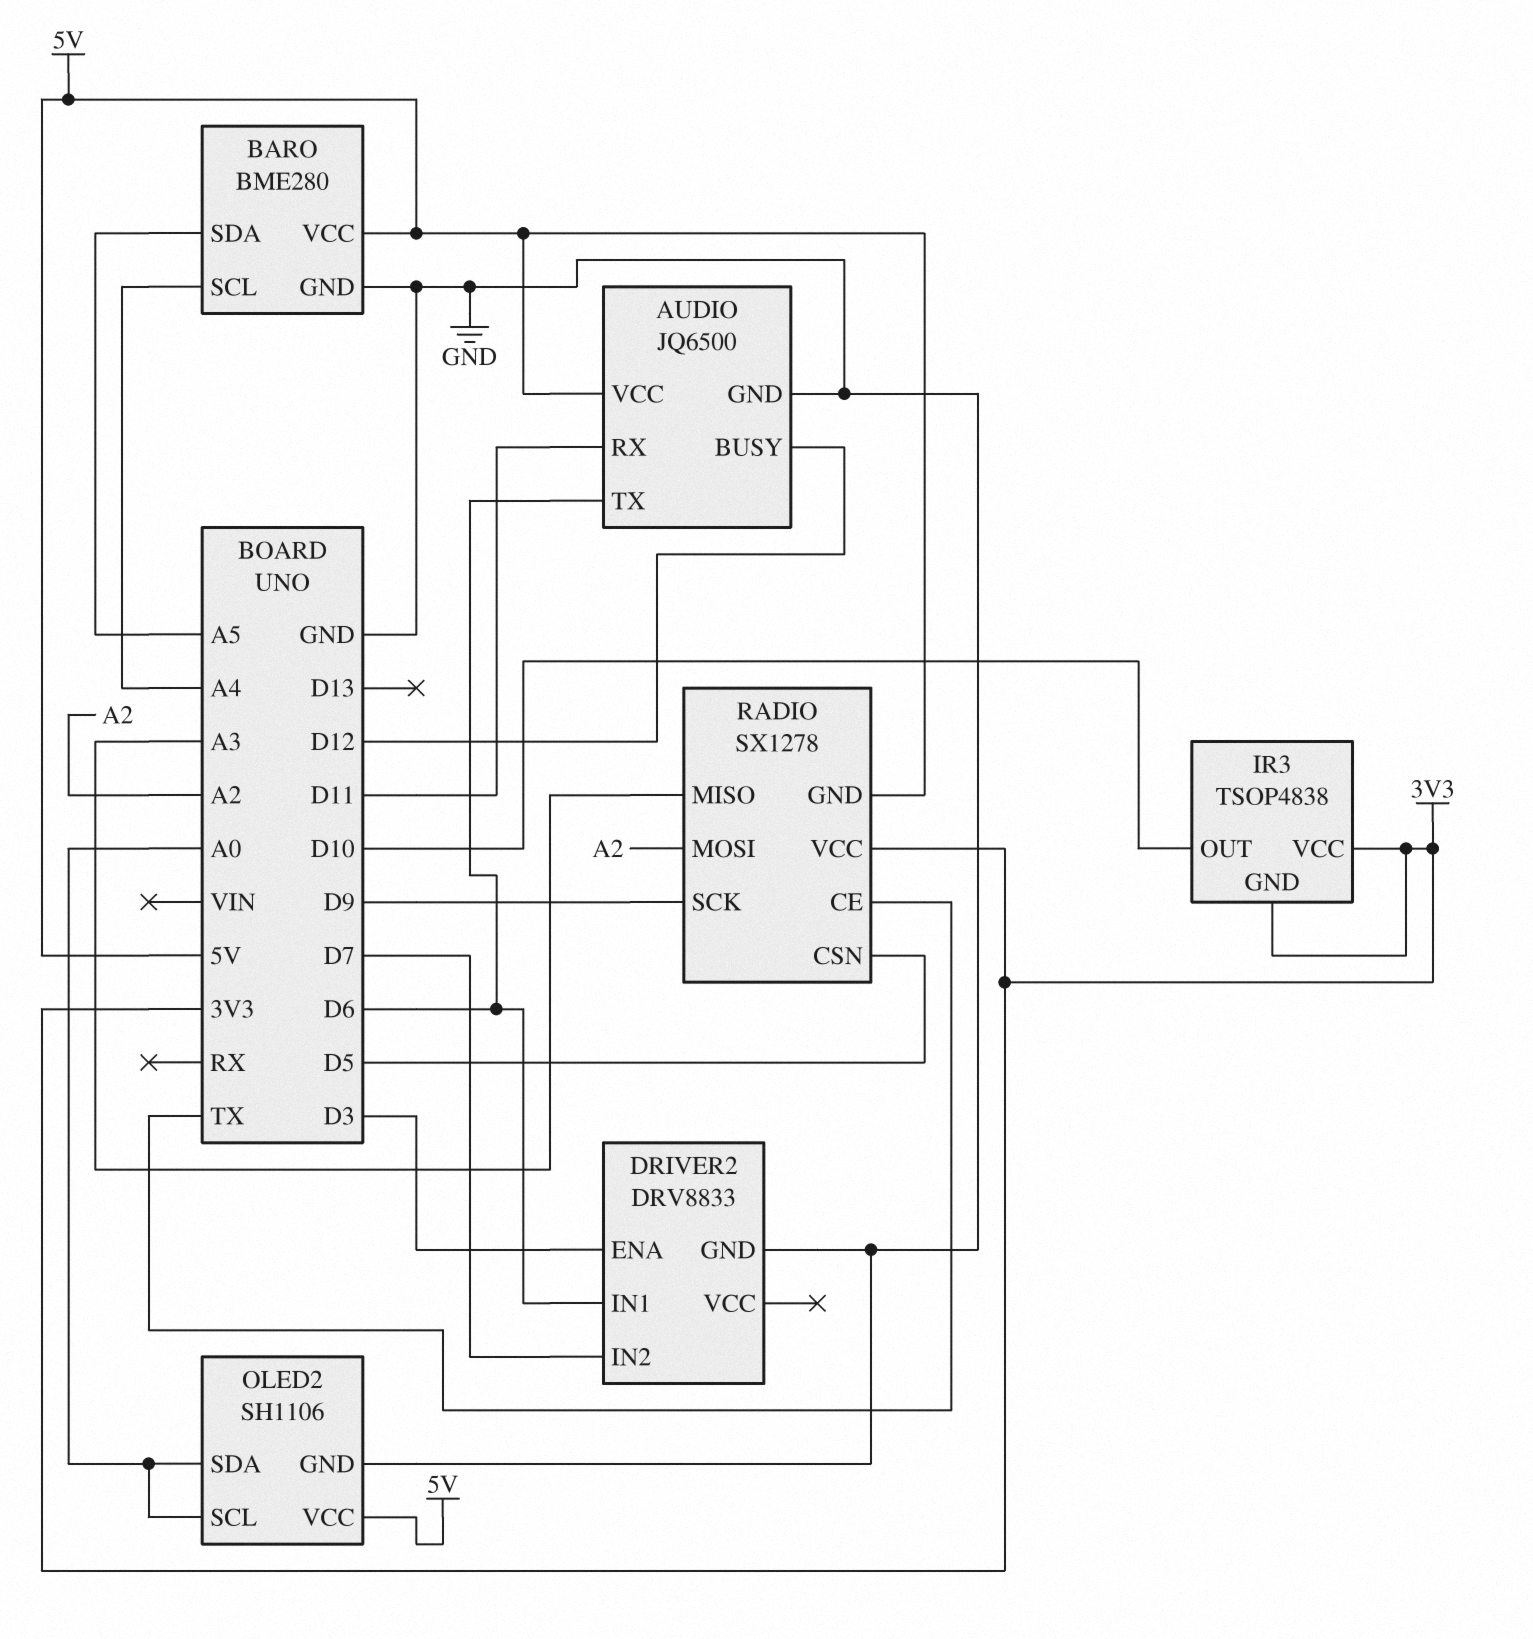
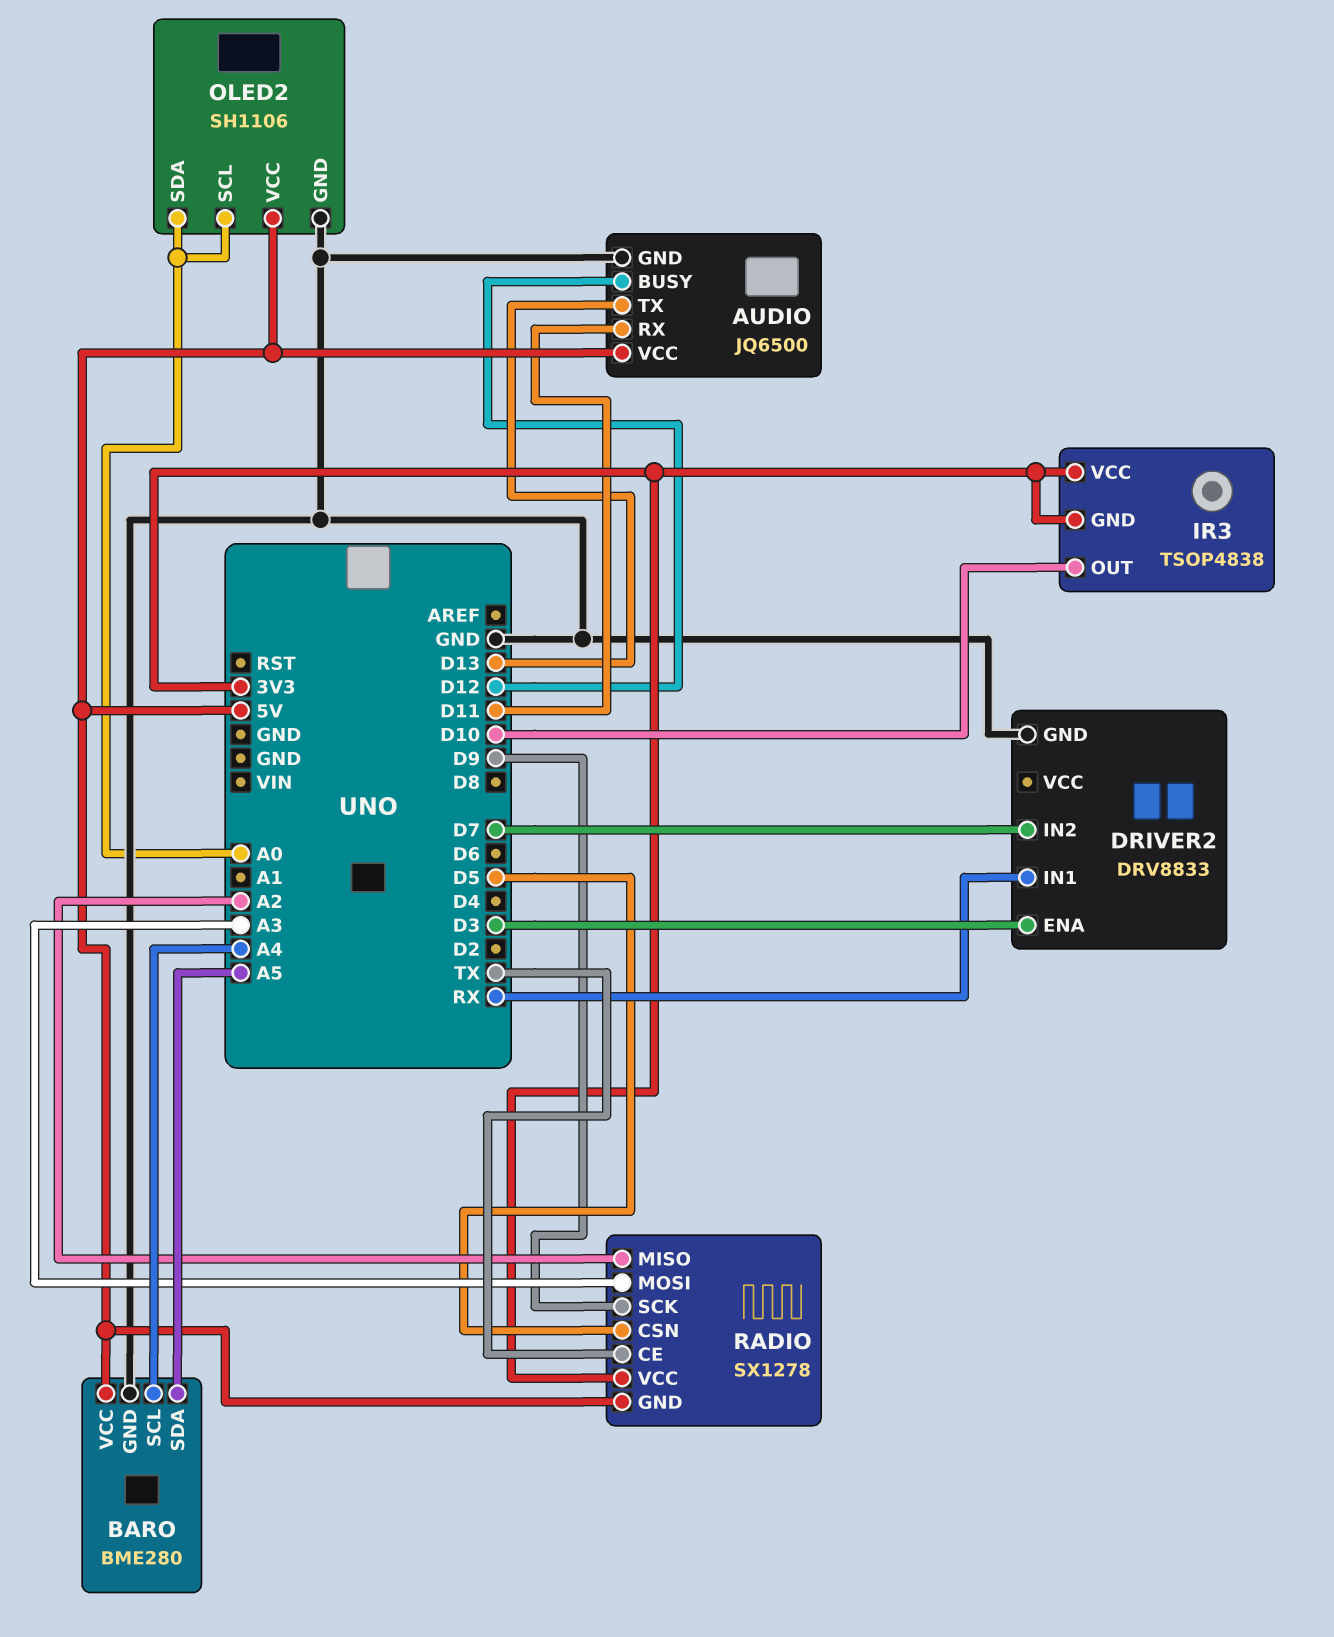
AUDIO pin TX: D6 -> D13
DRIVER2 pin IN1: D6 -> RX
RADIO pin MISO: A3 -> A2
RADIO pin MOSI: A2 -> A3

